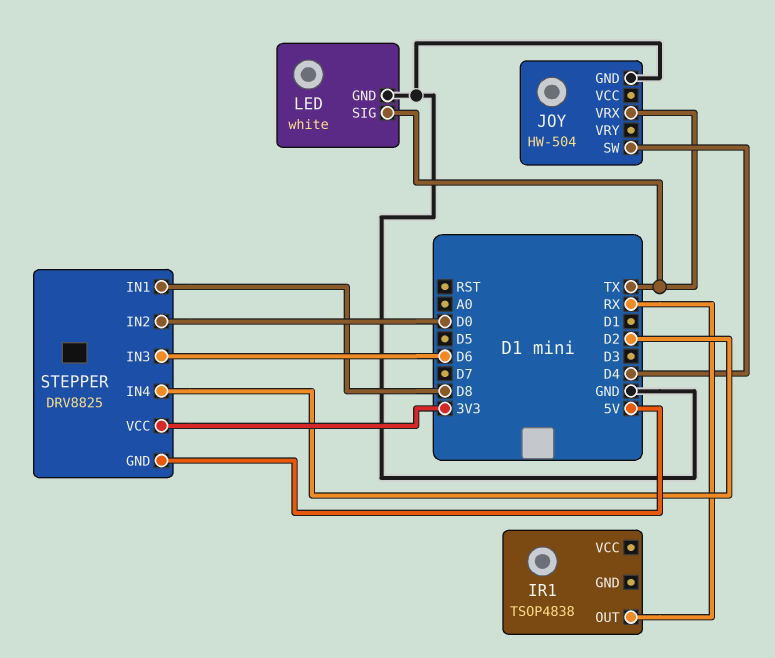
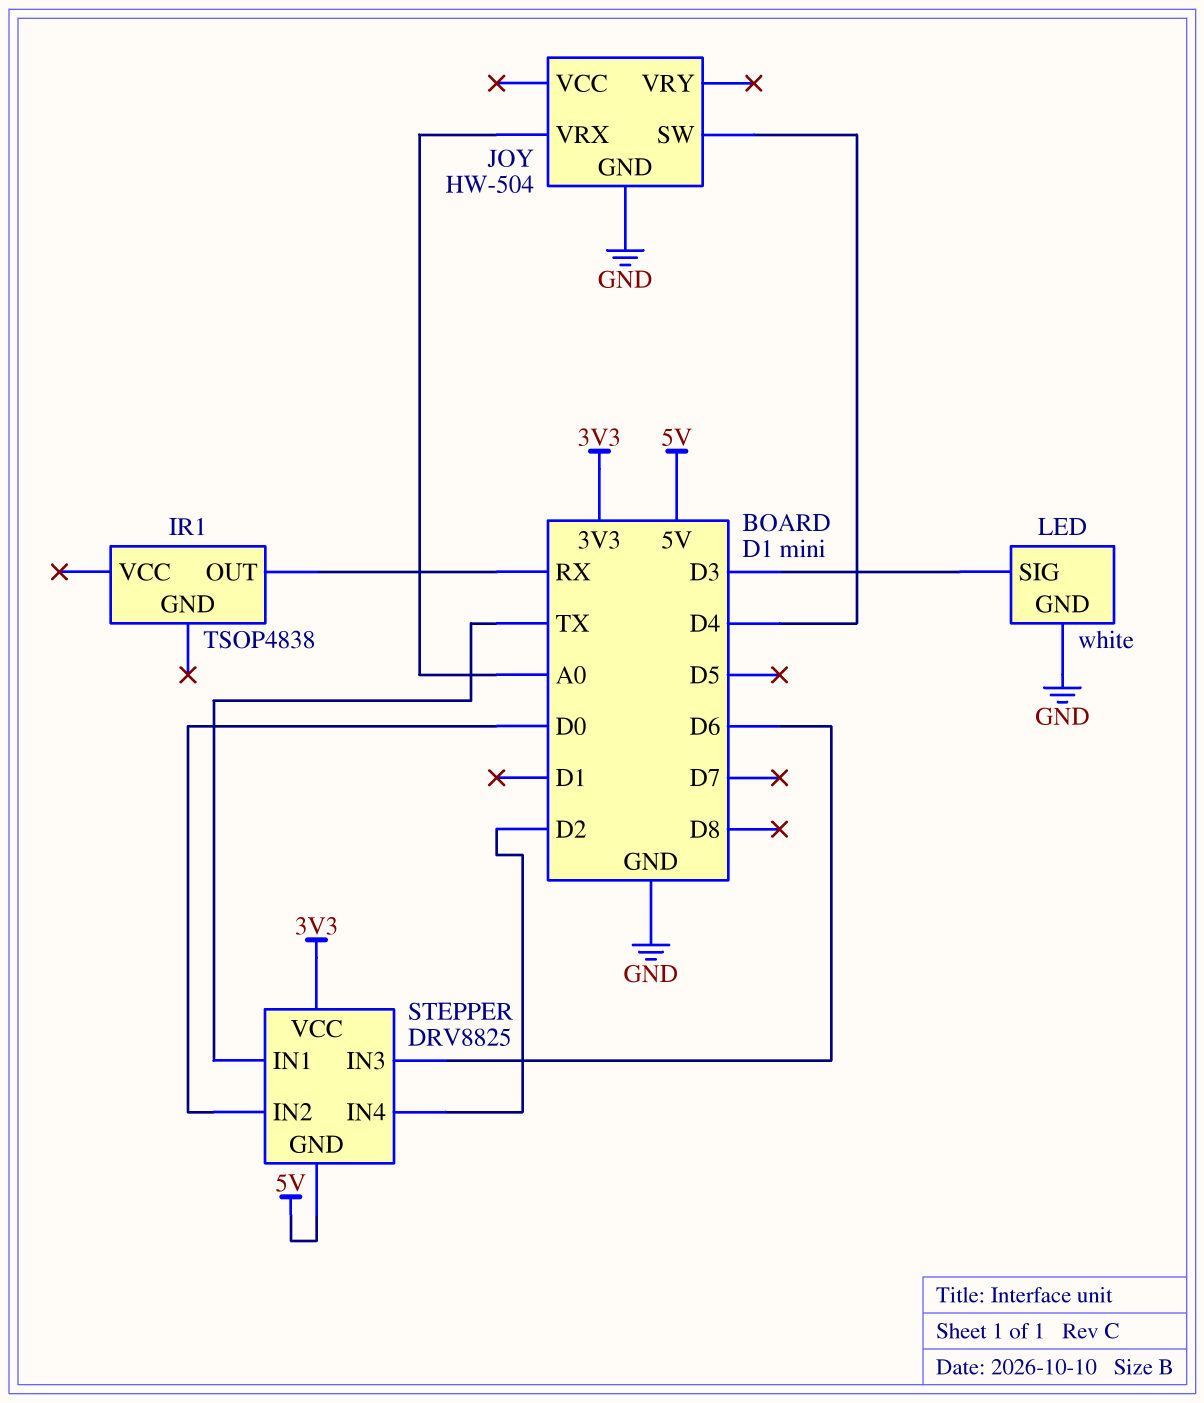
JOY pin VRX: TX -> A0
LED pin SIG: TX -> D3
STEPPER pin IN1: D8 -> TX

